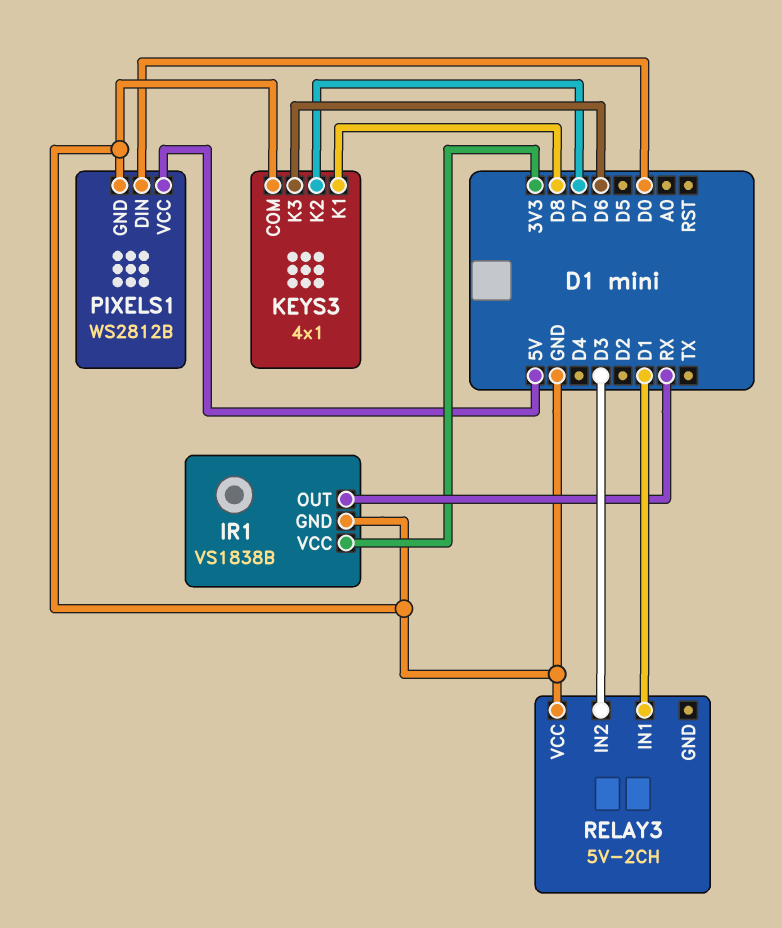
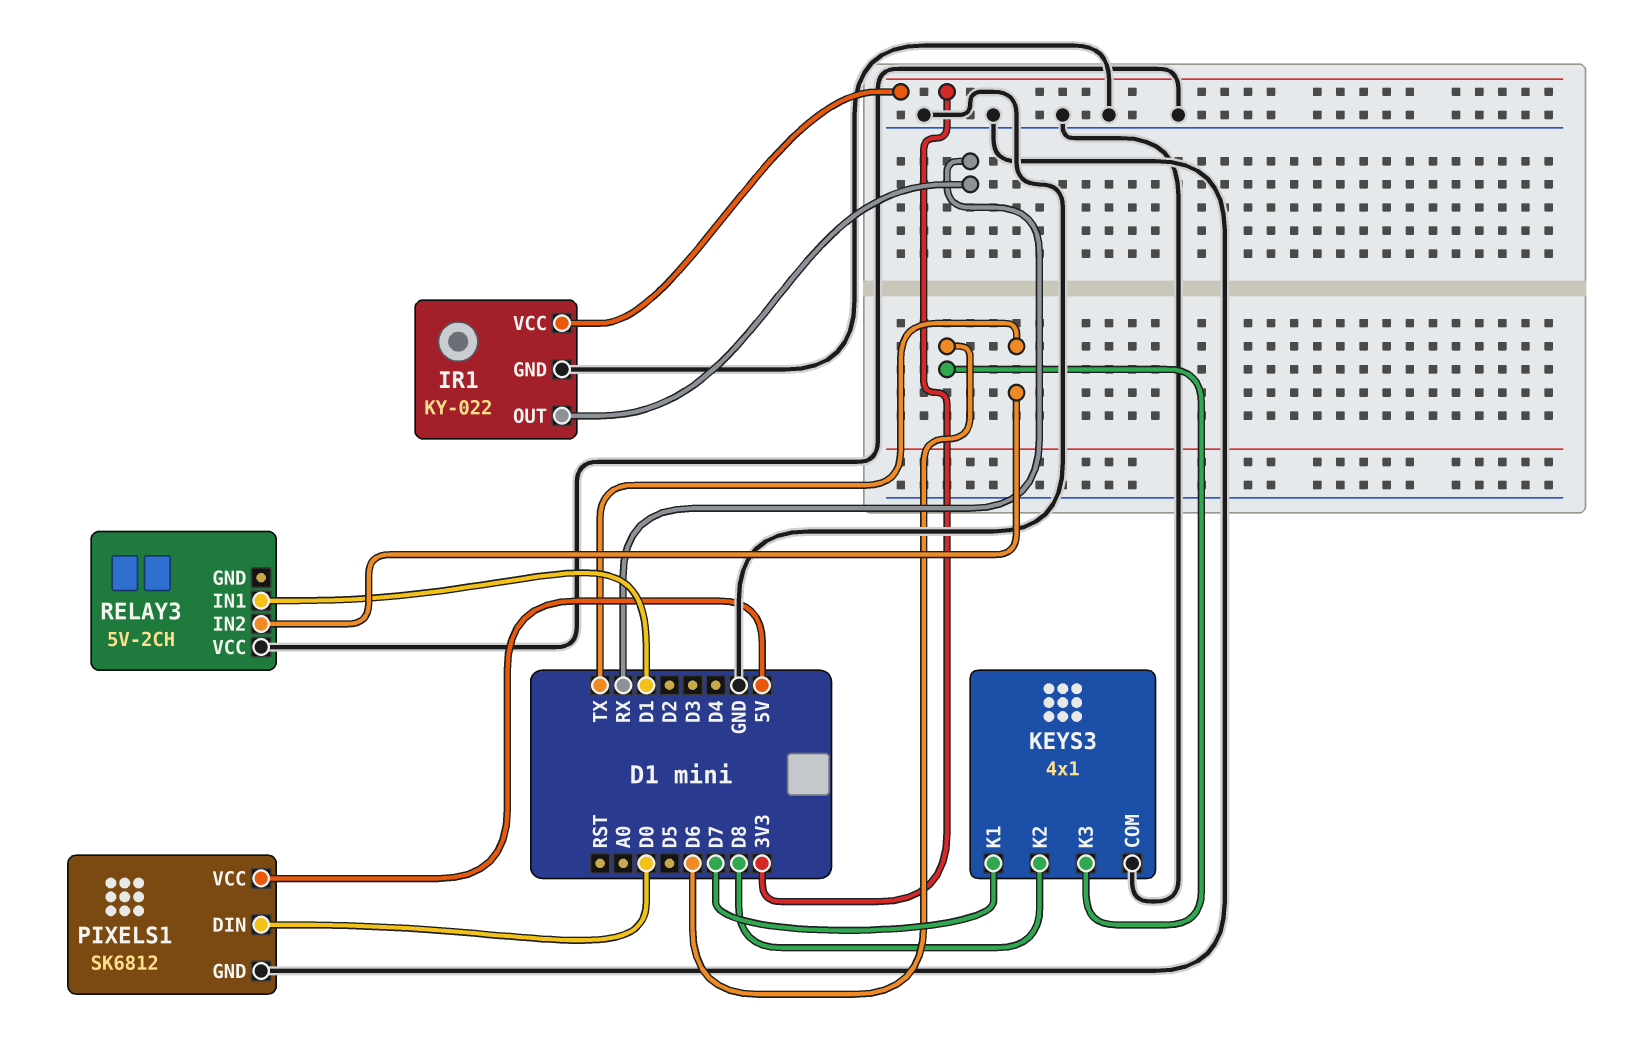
IR1: VS1838B -> KY-022
KEYS3 pin K1: D8 -> D7
KEYS3 pin K2: D7 -> D8
PIXELS1: WS2812B -> SK6812
RELAY3 pin IN2: D3 -> TX

